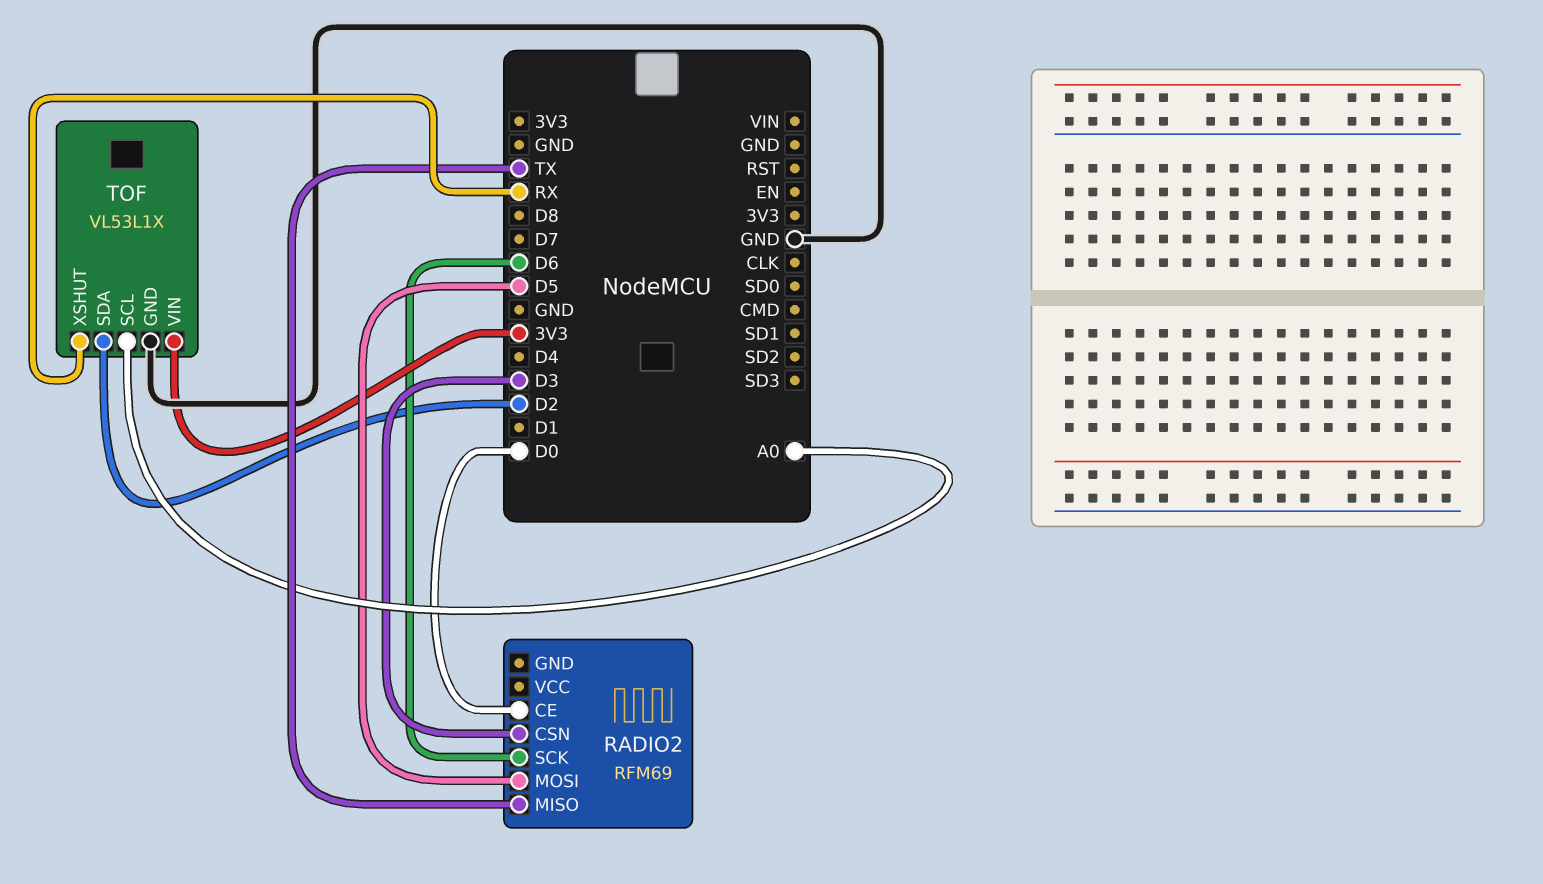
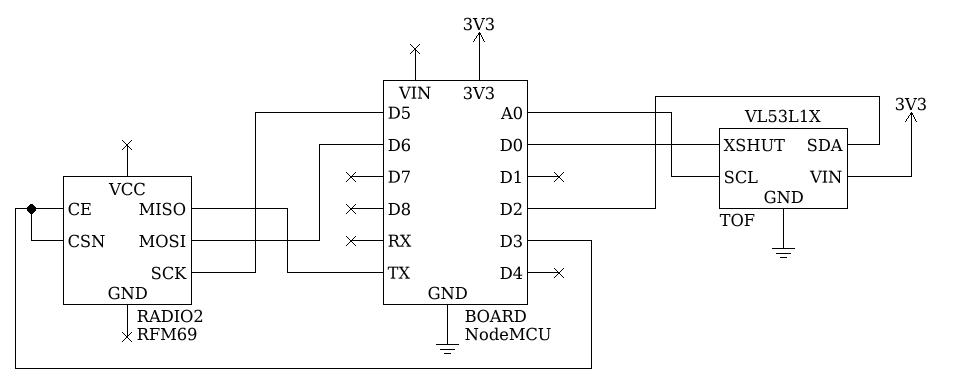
RADIO2 pin CE: D0 -> D3
RADIO2 pin MOSI: D5 -> D6
RADIO2 pin SCK: D6 -> D5
TOF pin XSHUT: RX -> D0

